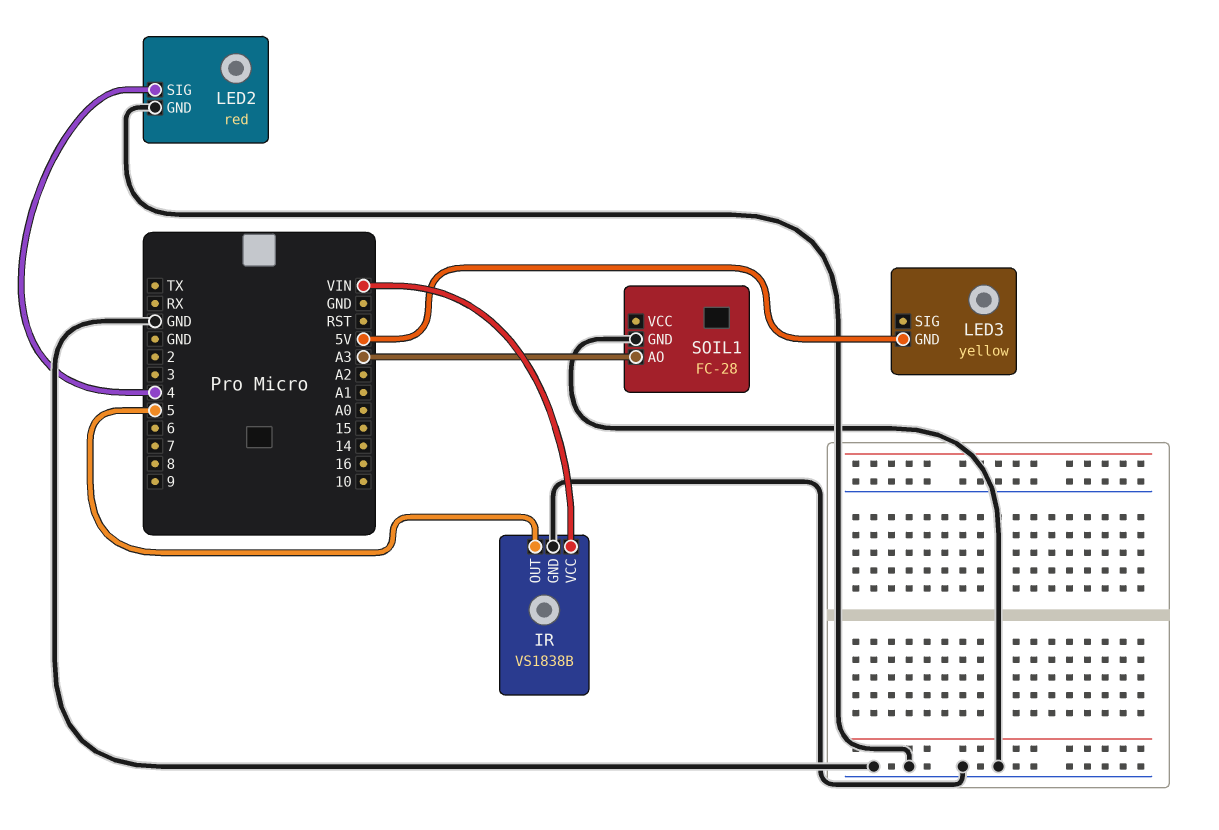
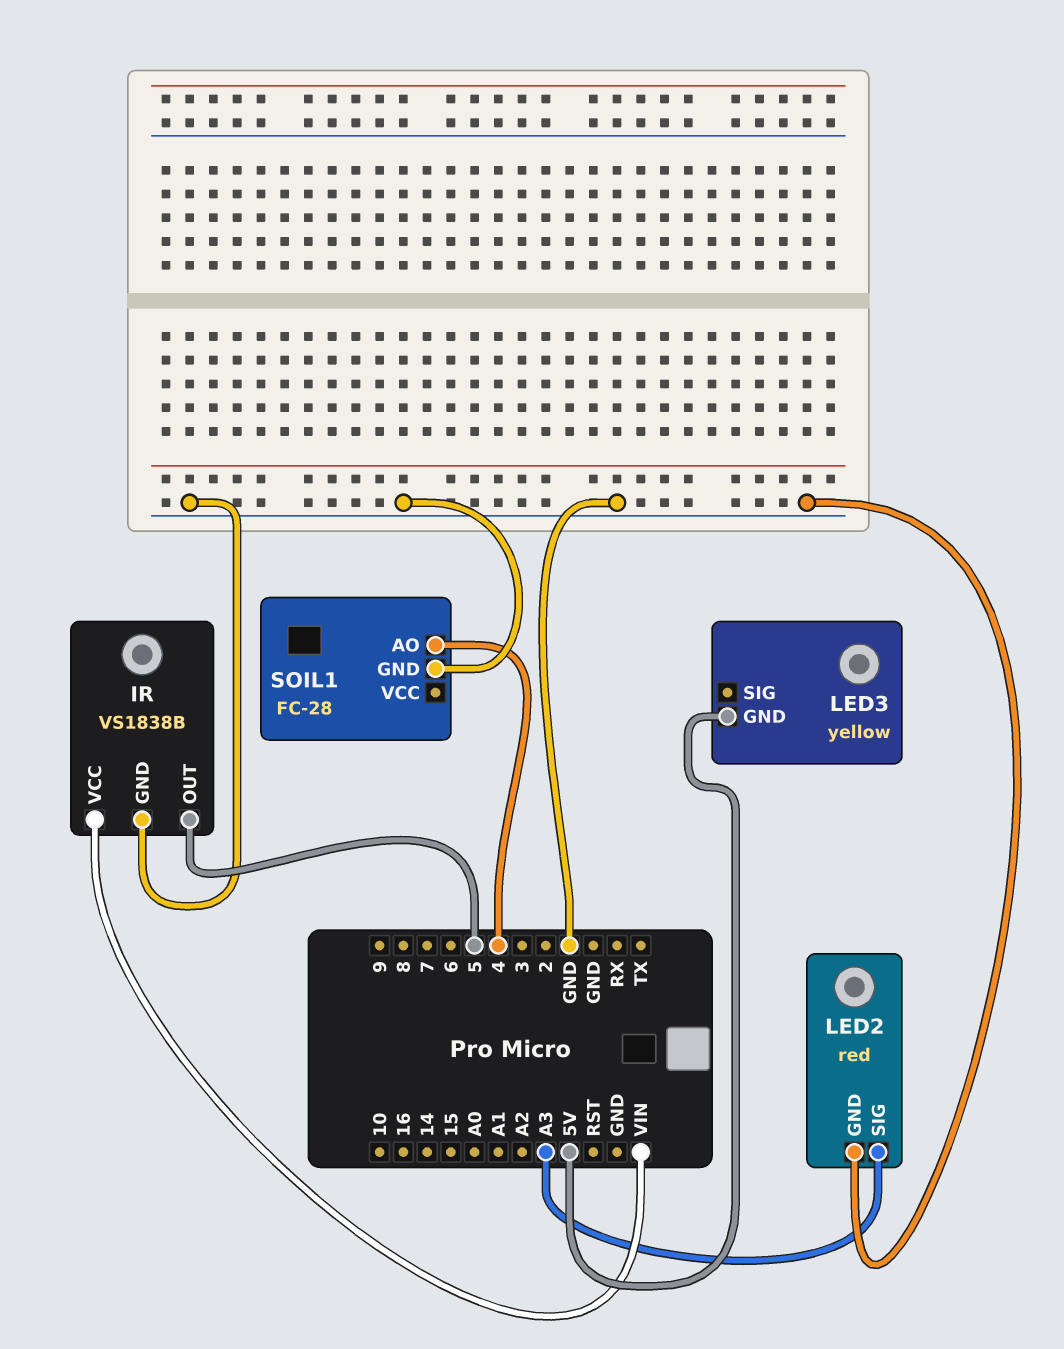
LED2 pin SIG: 4 -> A3
SOIL1 pin AO: A3 -> 4

